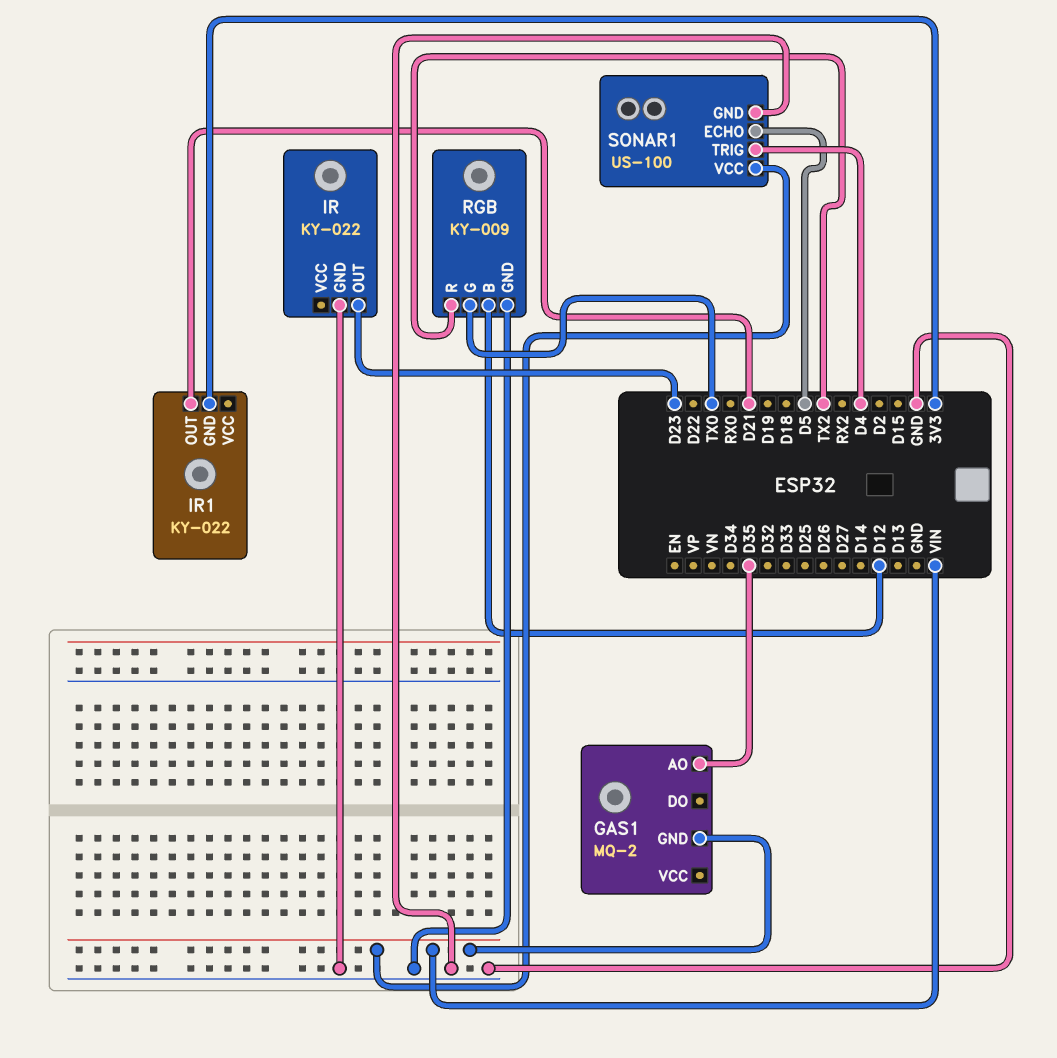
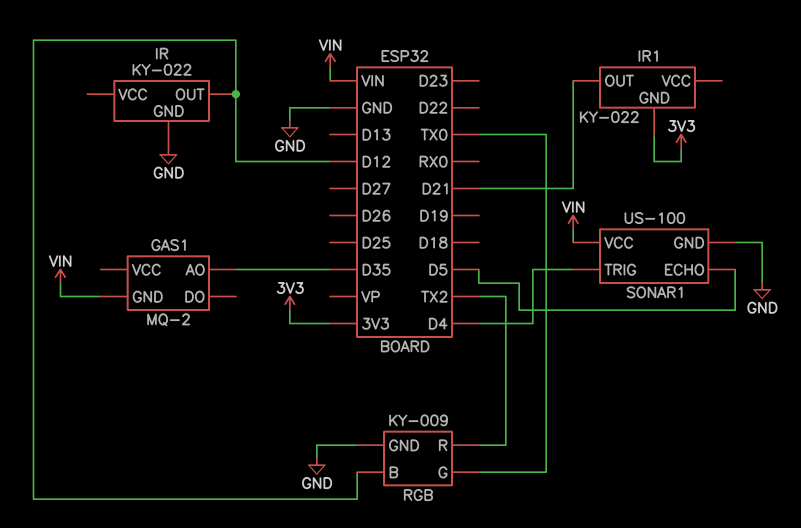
IR pin OUT: D23 -> D12

